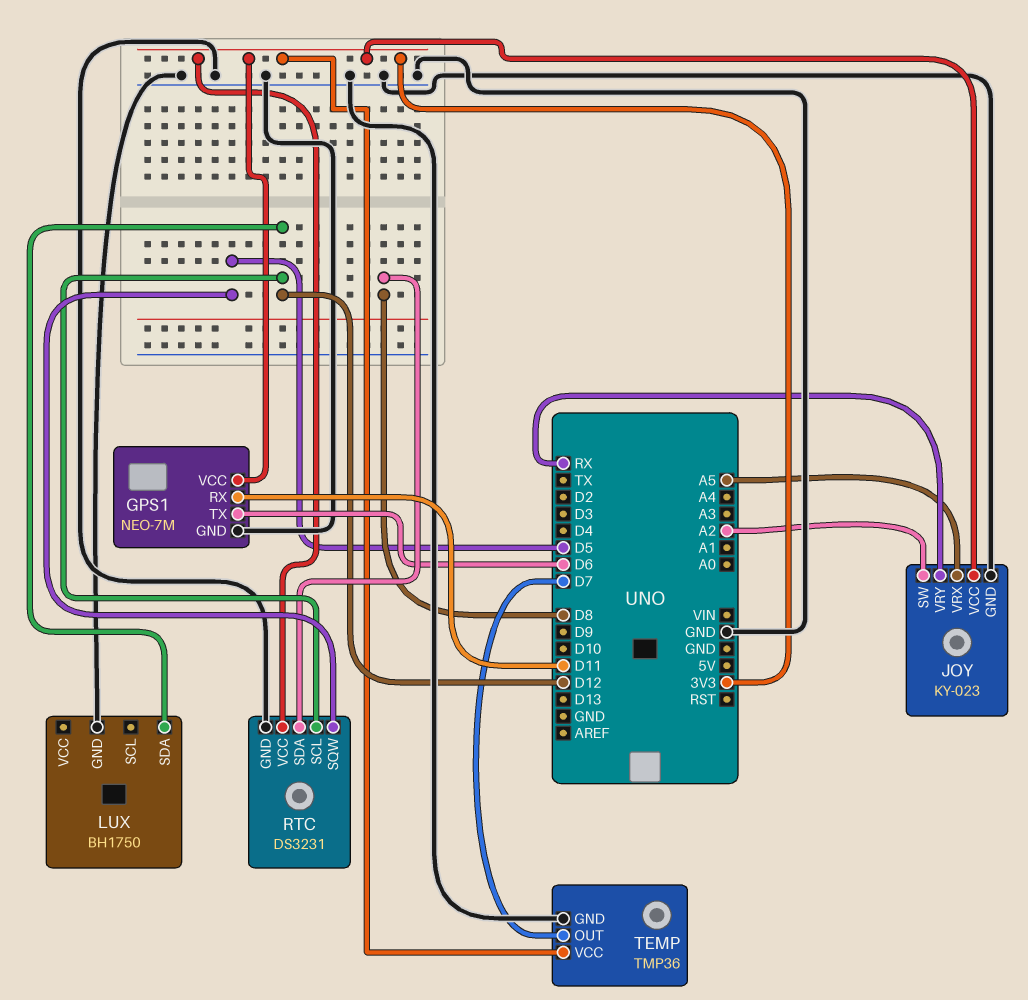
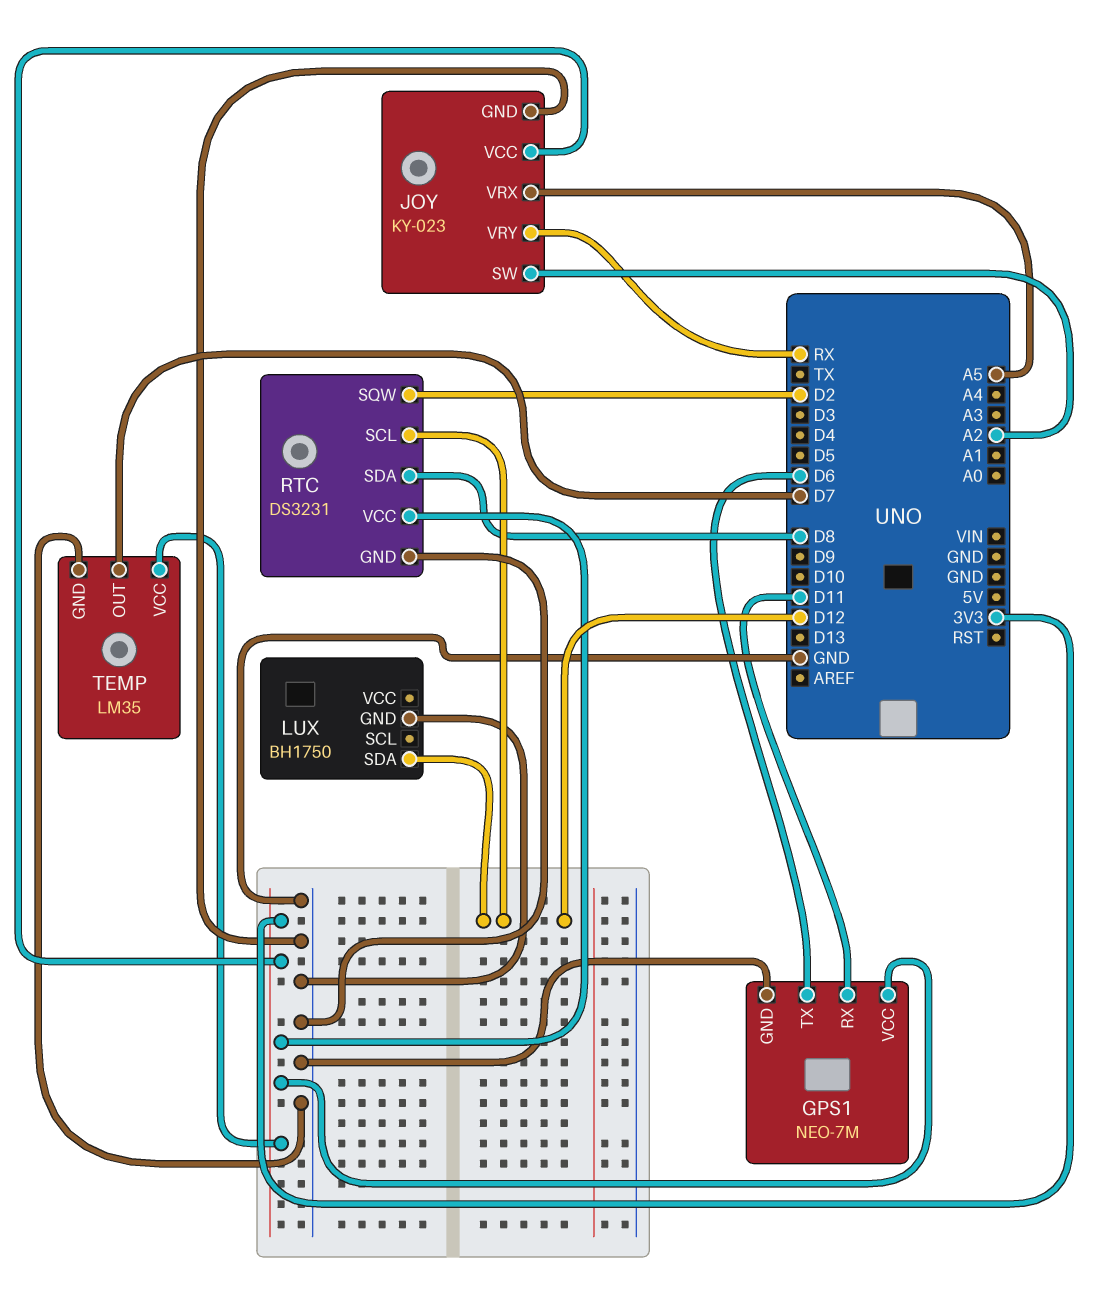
RTC pin SQW: D5 -> D2
TEMP: TMP36 -> LM35

